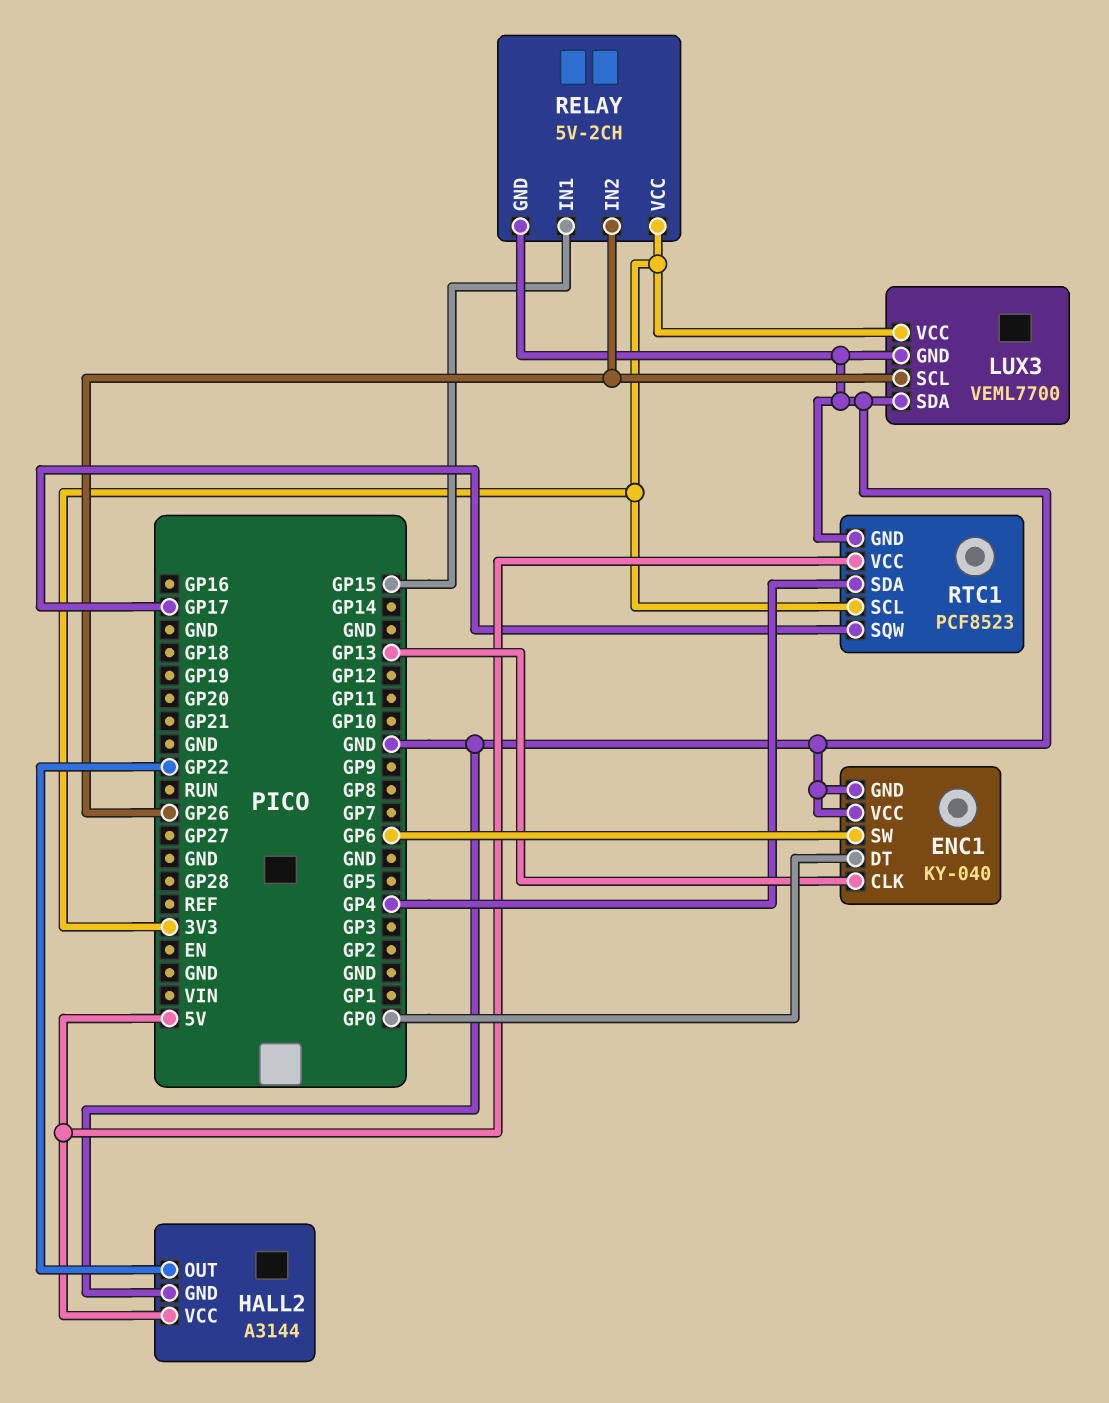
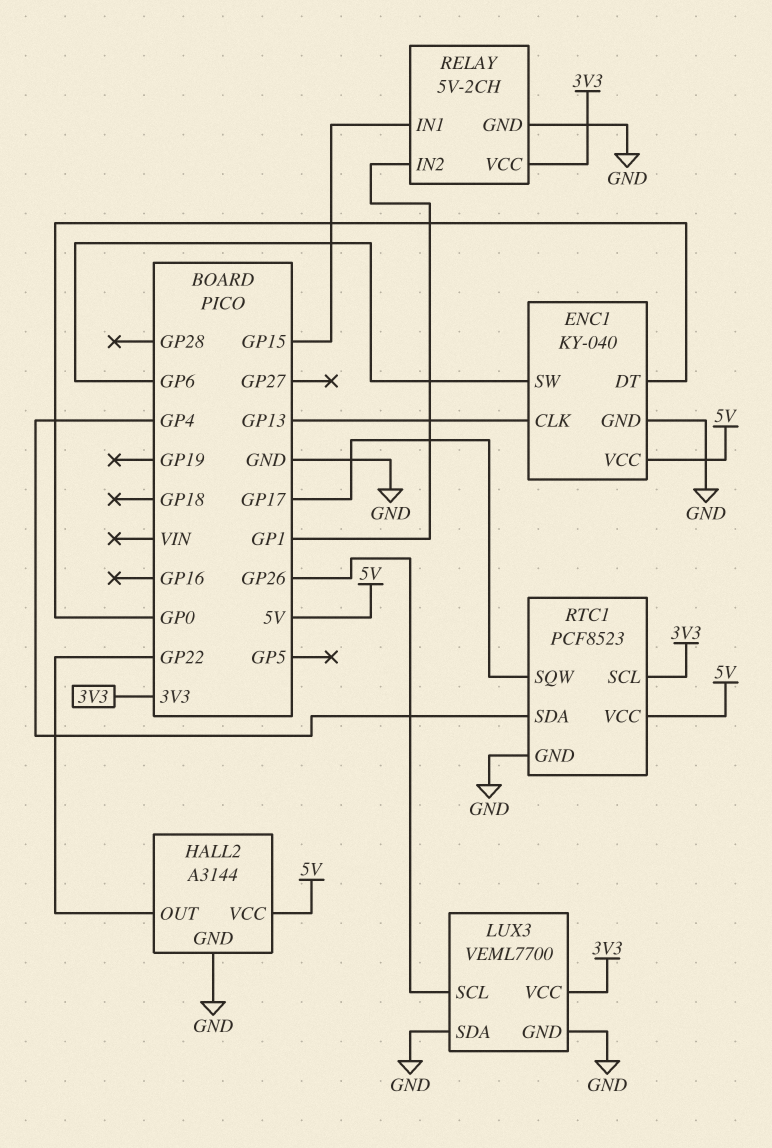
ENC1 pin VCC: GND -> 5V
RELAY pin IN2: GP26 -> GP1

